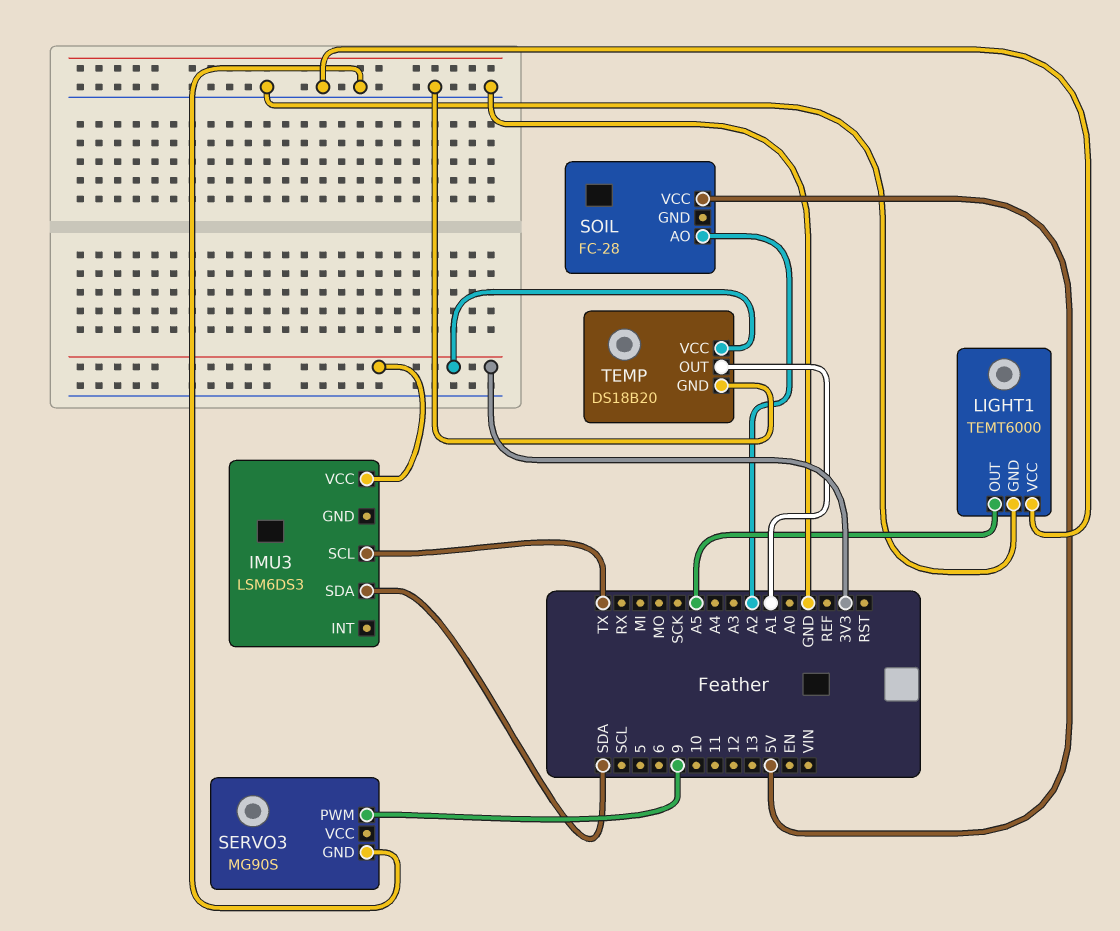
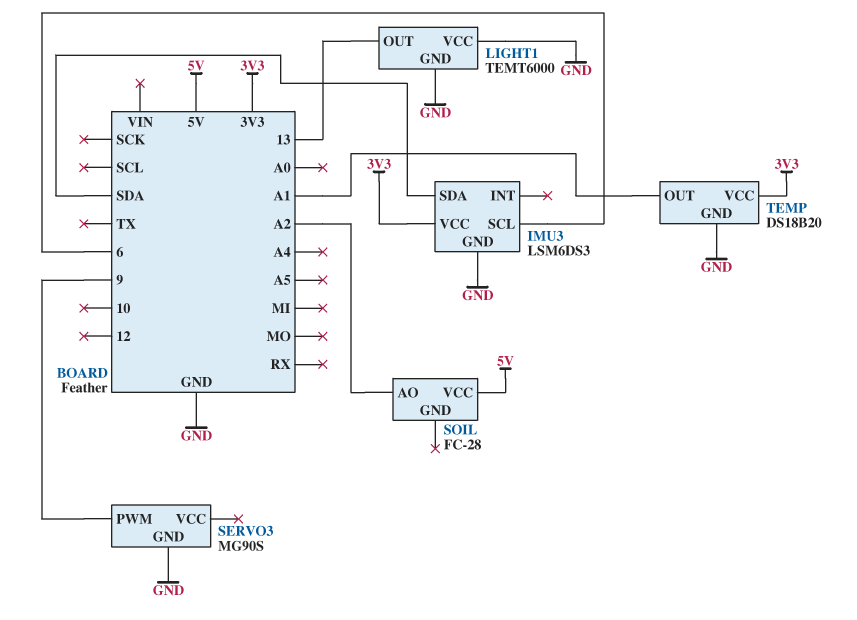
IMU3 pin GND: none -> GND
IMU3 pin SCL: TX -> 6
LIGHT1 pin OUT: A5 -> 13

